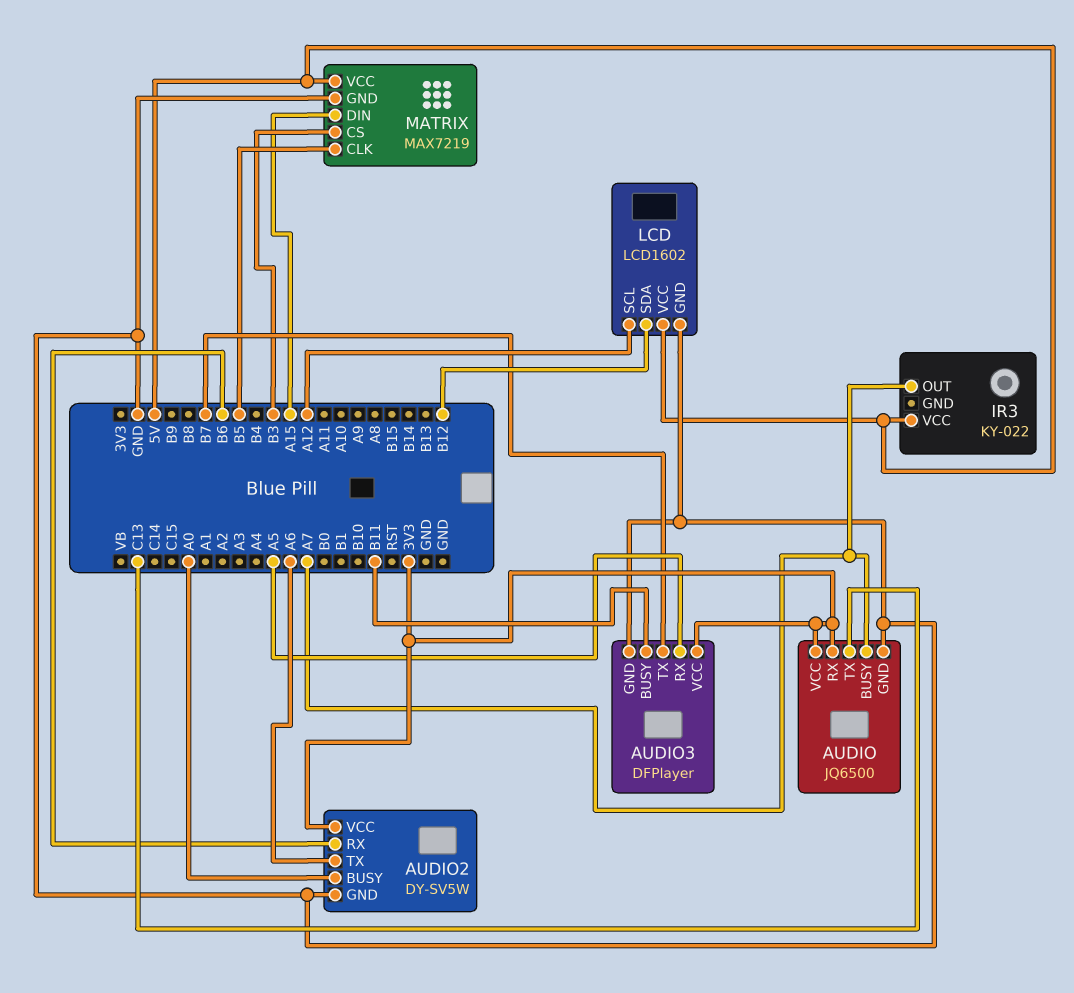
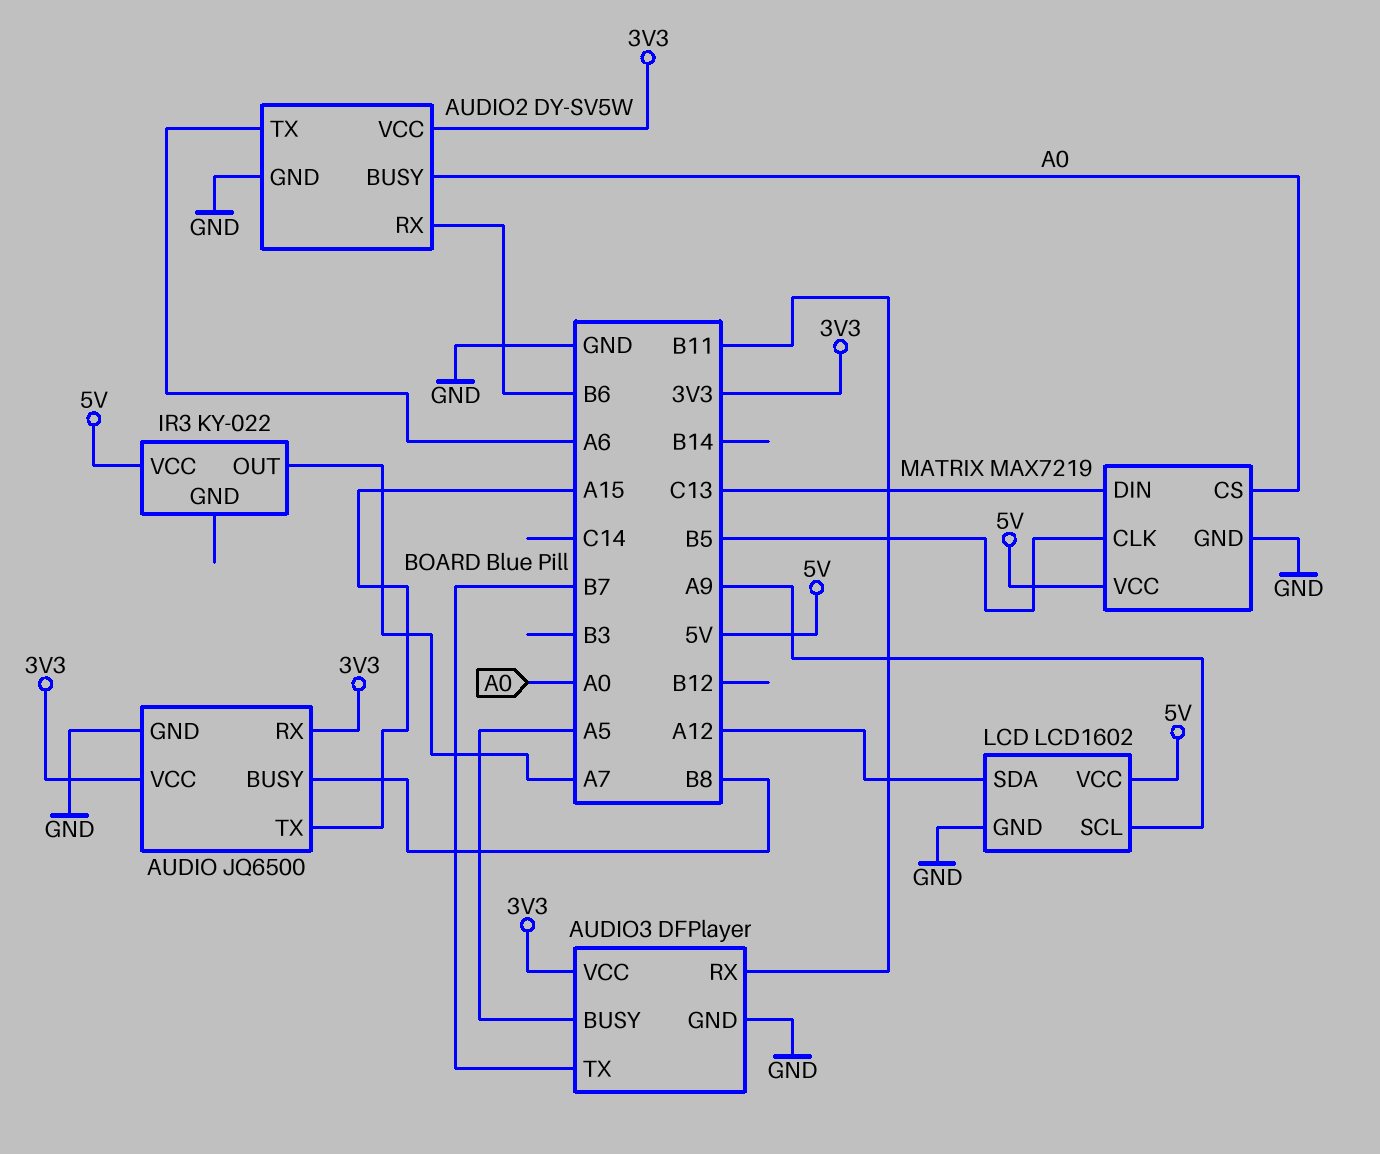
AUDIO pin BUSY: A7 -> B8
AUDIO pin TX: C13 -> A15
AUDIO3 pin BUSY: B11 -> A5
AUDIO3 pin RX: A5 -> B11
LCD pin SCL: A12 -> A9
LCD pin SDA: B12 -> A12
MATRIX pin CS: B3 -> A0
MATRIX pin DIN: A15 -> C13

